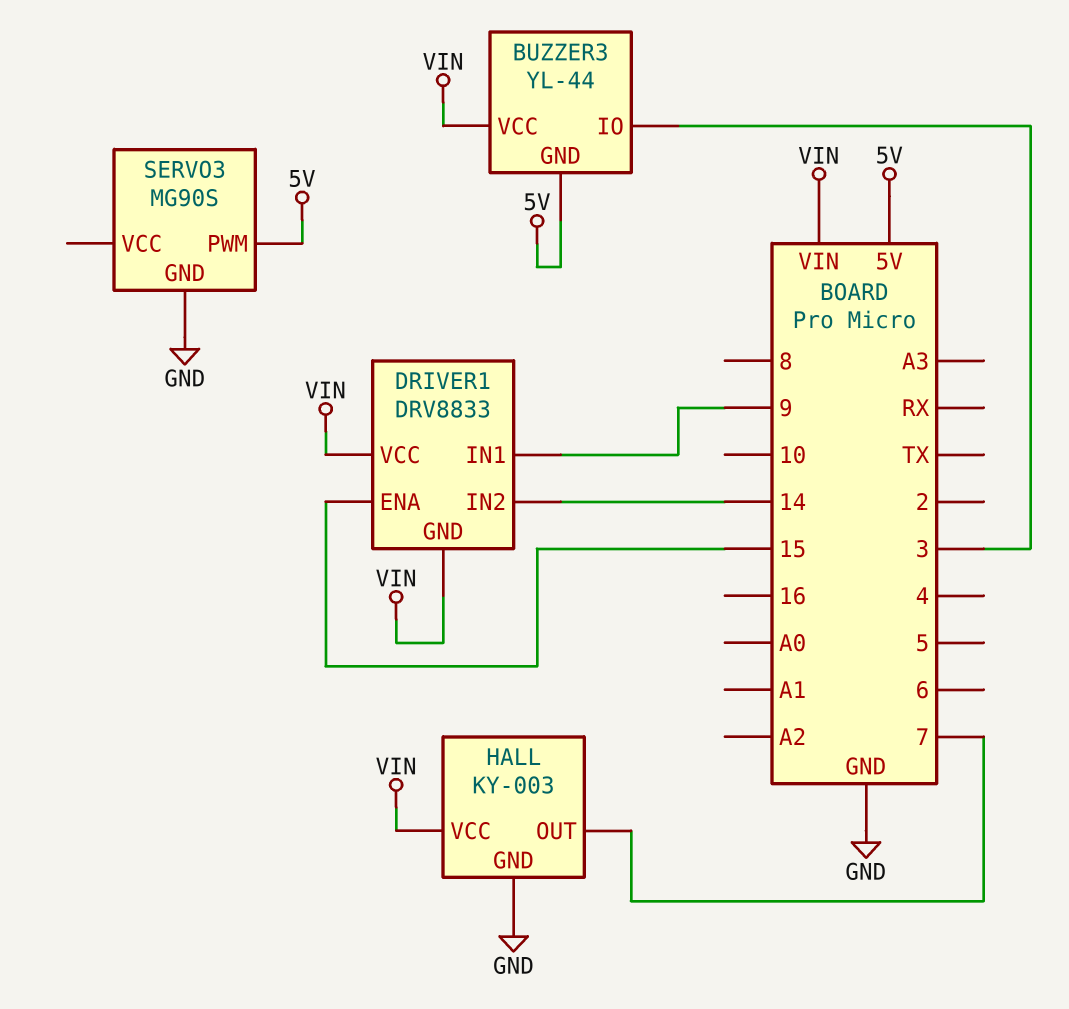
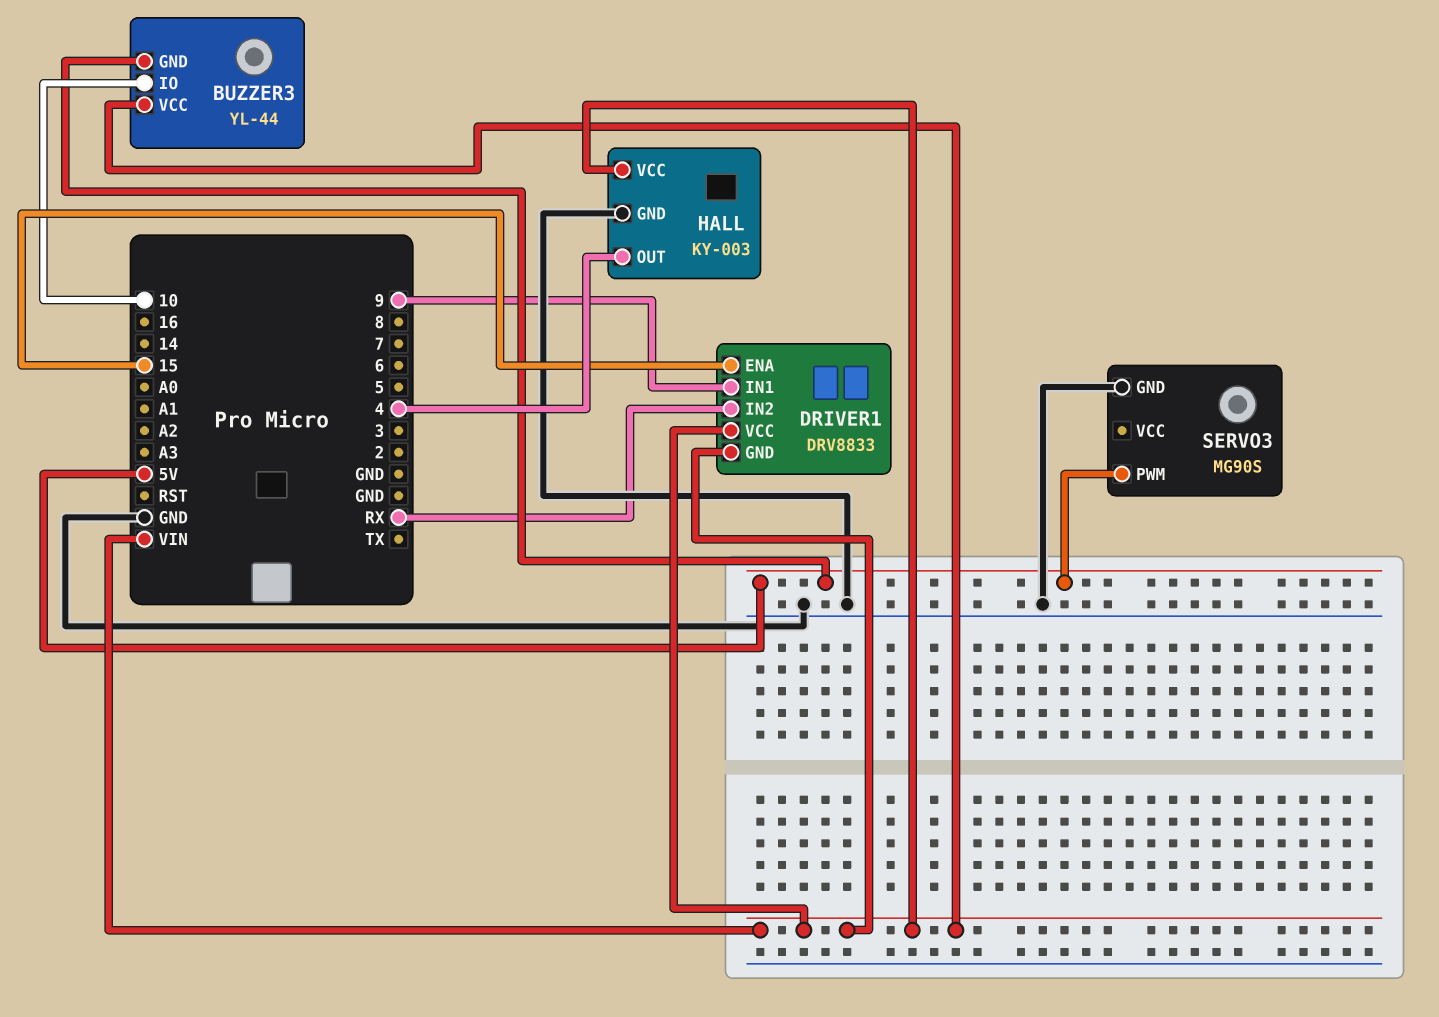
BUZZER3 pin IO: 3 -> 10
DRIVER1 pin IN2: 14 -> RX
HALL pin OUT: 7 -> 4

